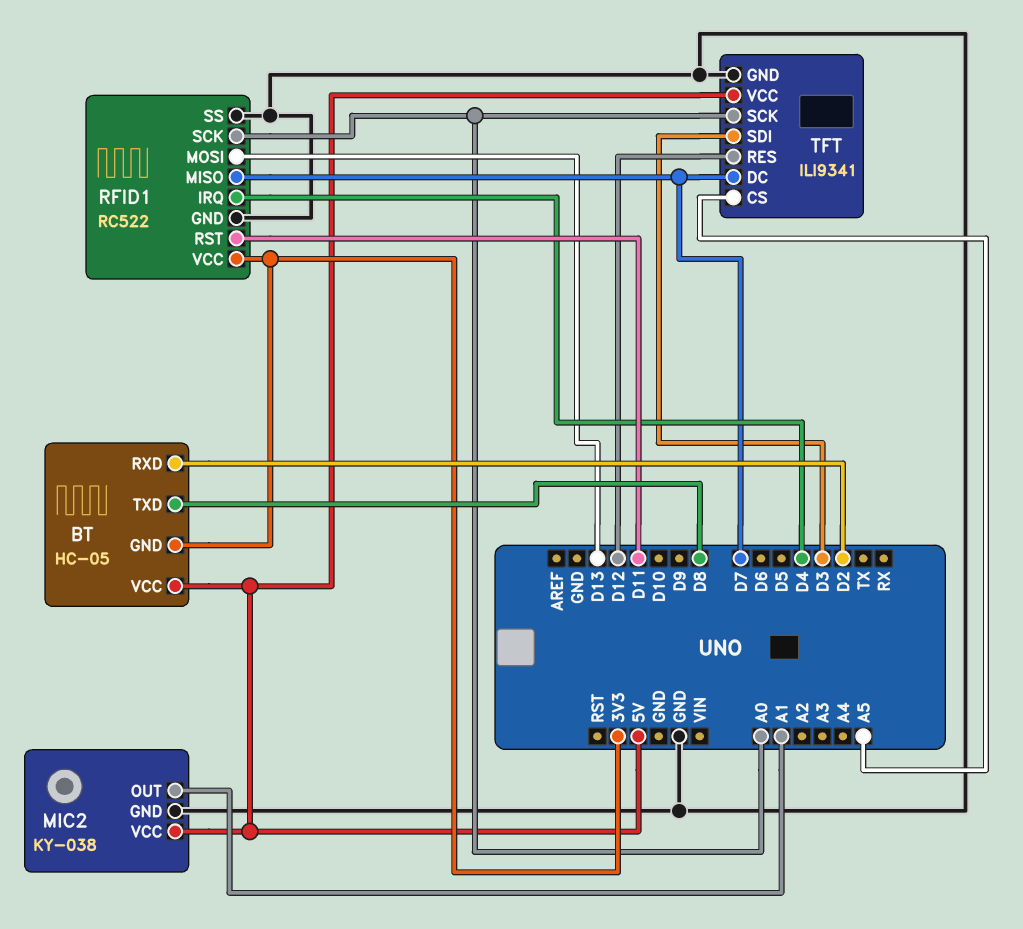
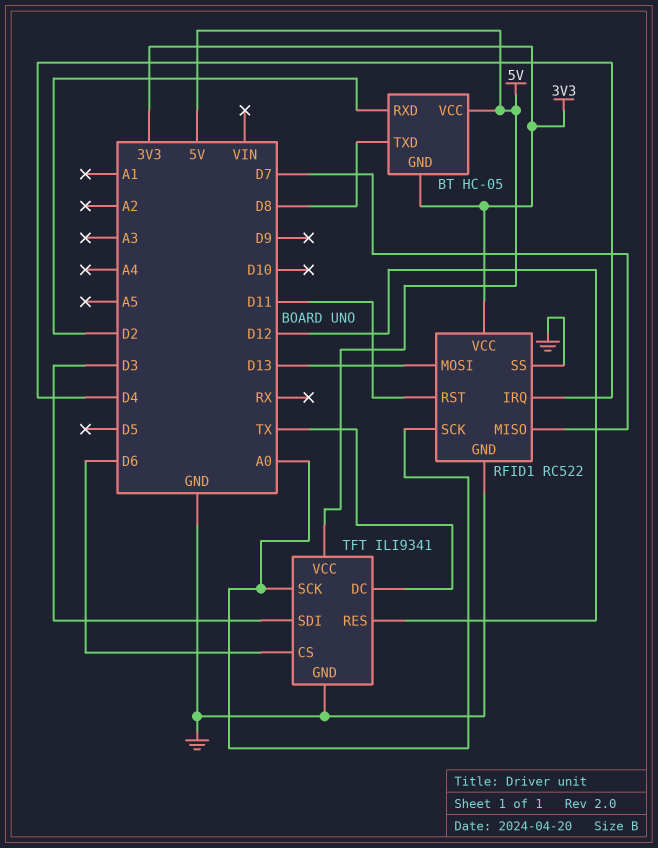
MIC2: KY-038 -> none
MIC2 pin GND: GND -> none
MIC2 pin OUT: A1 -> none
MIC2 pin VCC: 5V -> none
TFT pin CS: A5 -> D6
TFT pin DC: D7 -> TX

